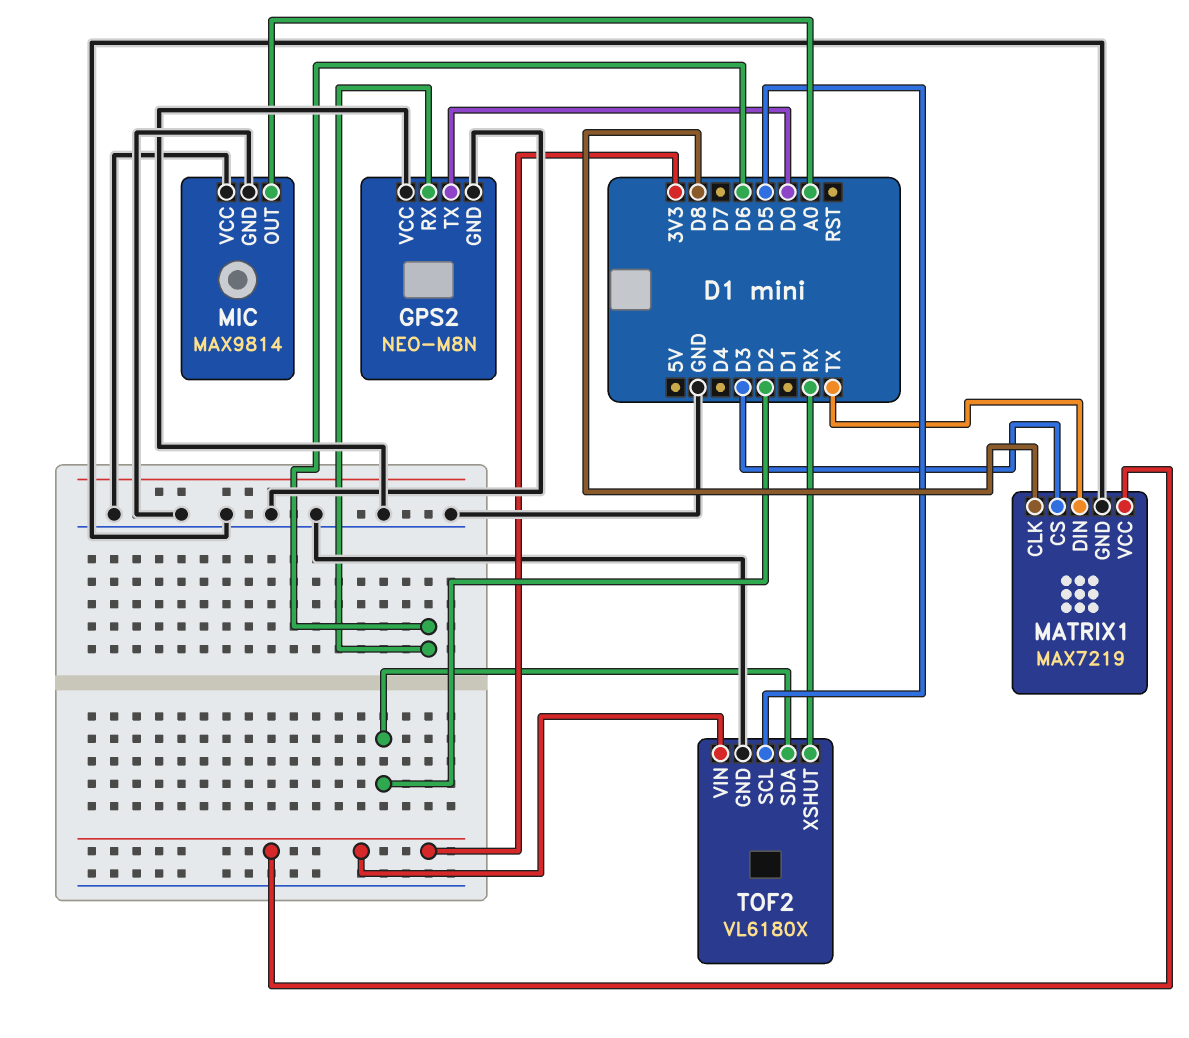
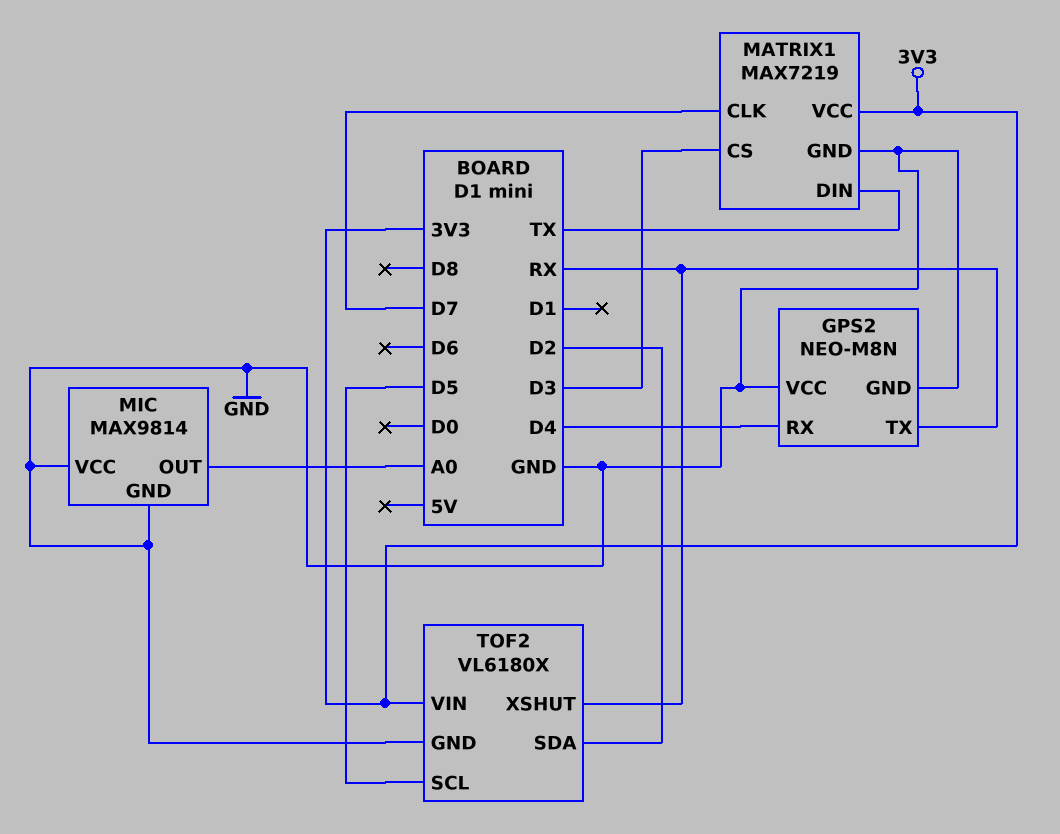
GPS2 pin RX: D6 -> D4
GPS2 pin TX: D0 -> RX
MATRIX1 pin CLK: D8 -> D7

